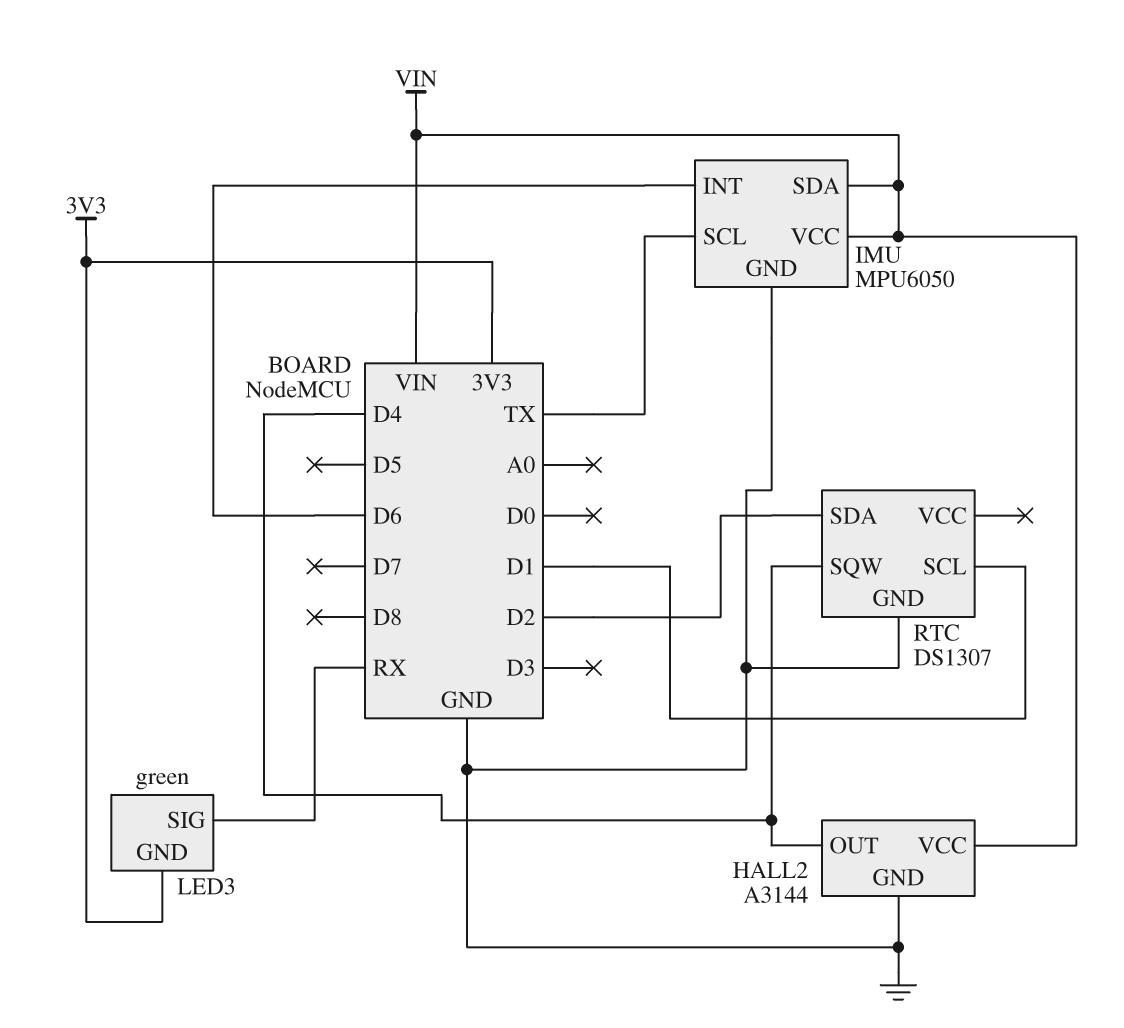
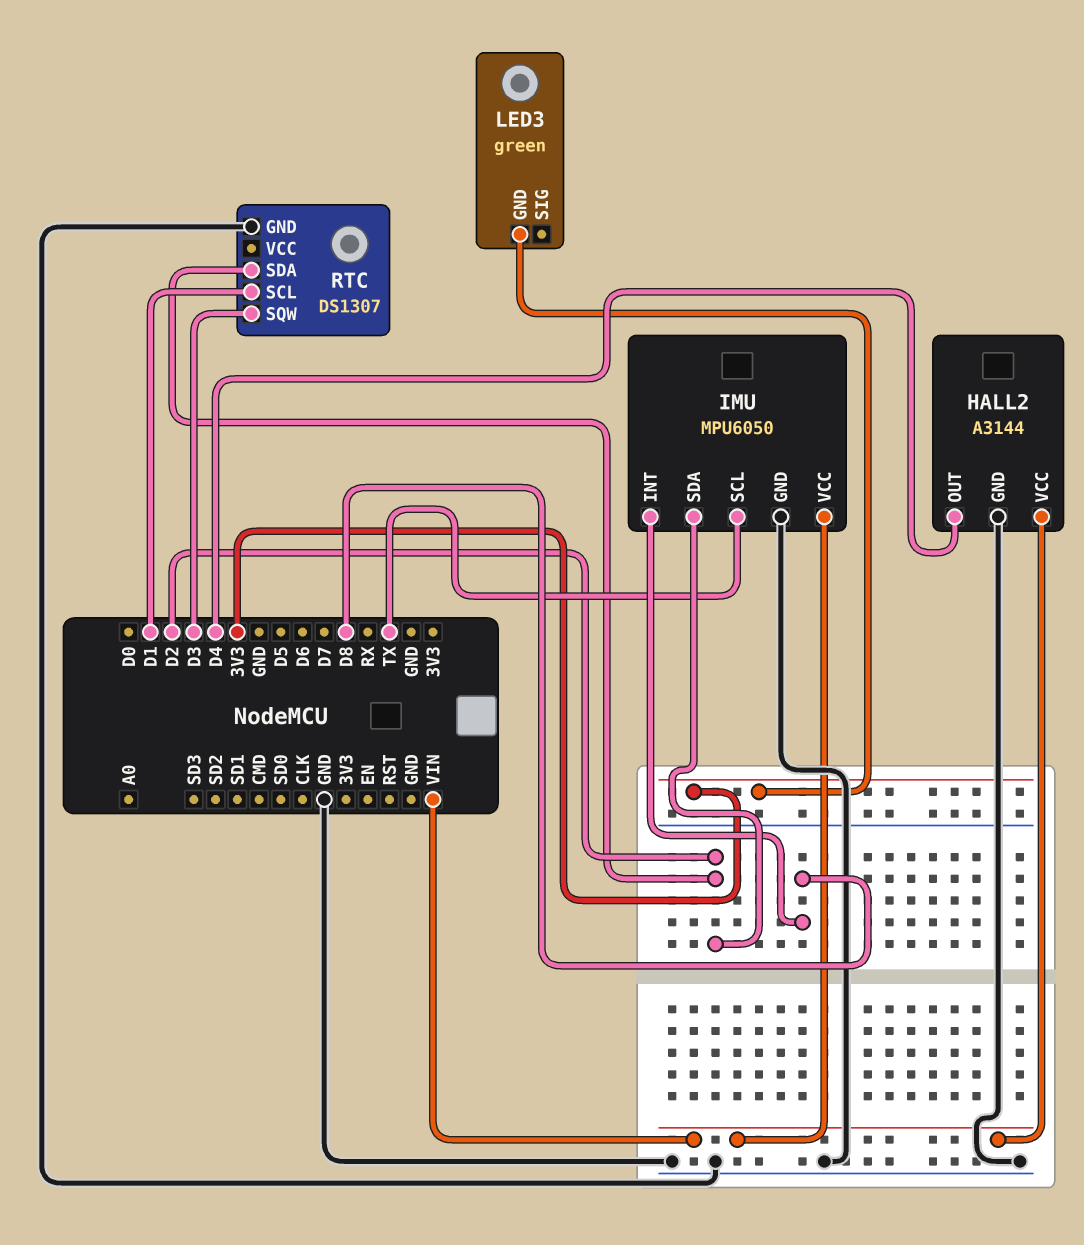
IMU pin INT: D6 -> D8
IMU pin SDA: VIN -> D2
LED3 pin SIG: RX -> none
RTC pin SQW: D4 -> D3

